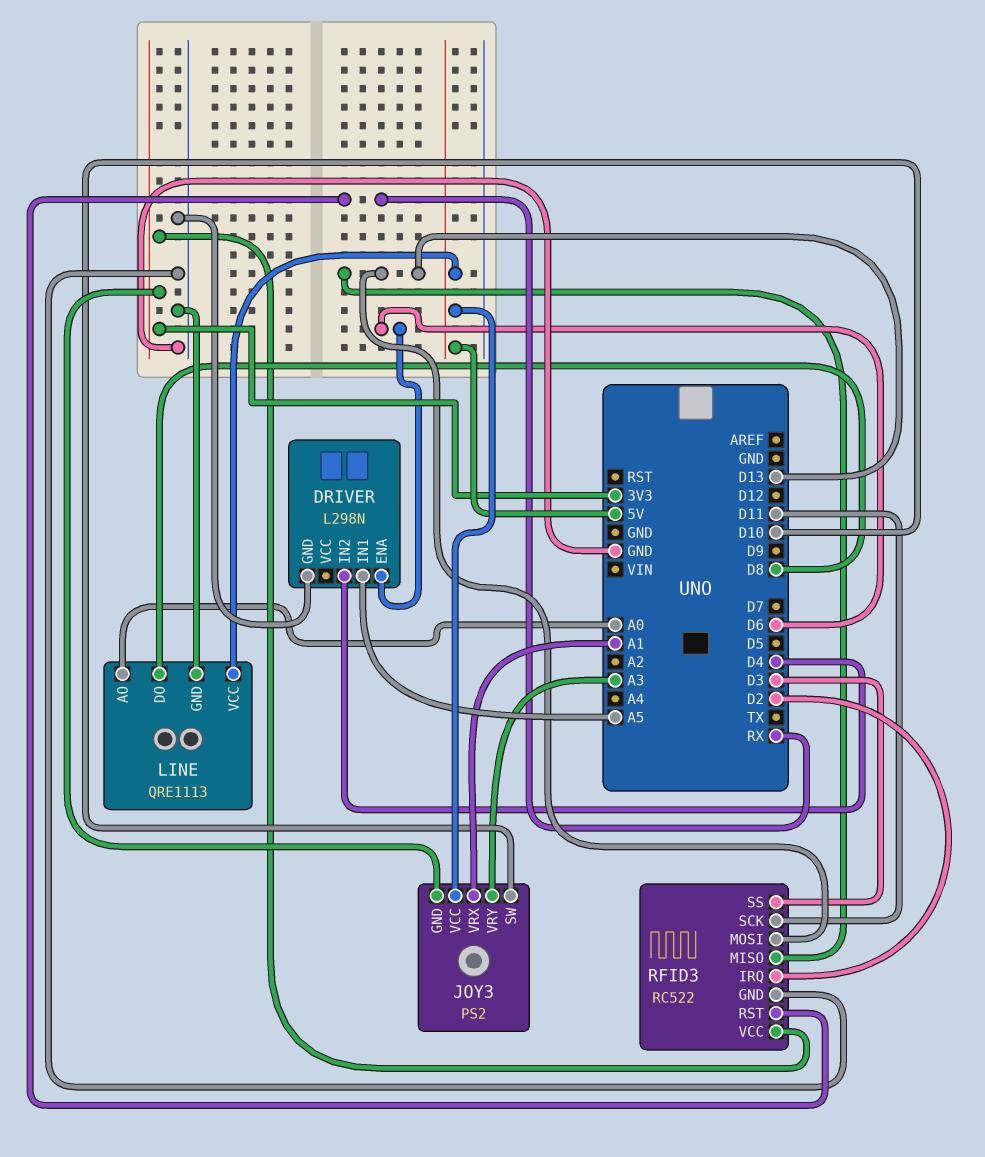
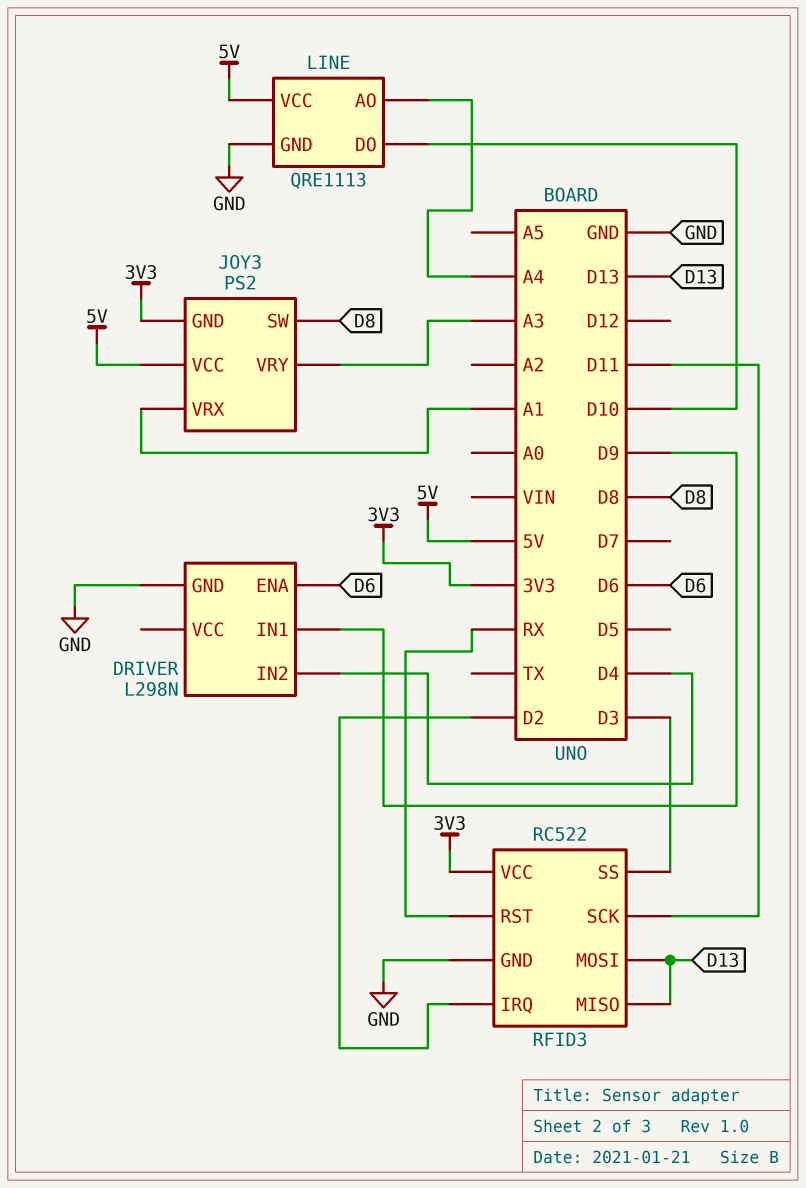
DRIVER pin IN1: A5 -> D9
JOY3 pin SW: D10 -> D8
LINE pin AO: A0 -> A4
LINE pin DO: D8 -> D10

